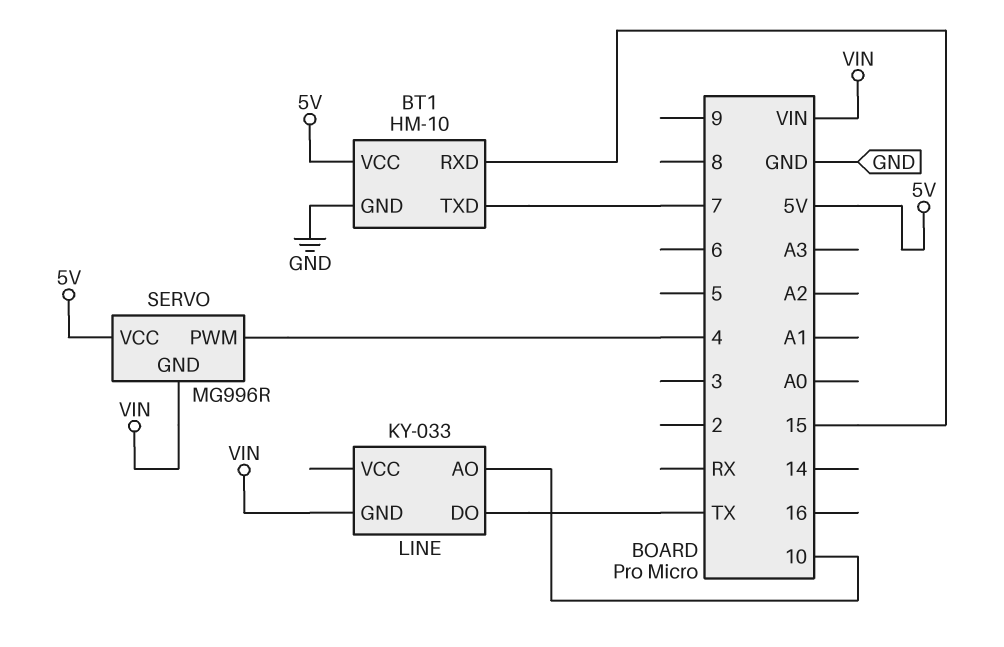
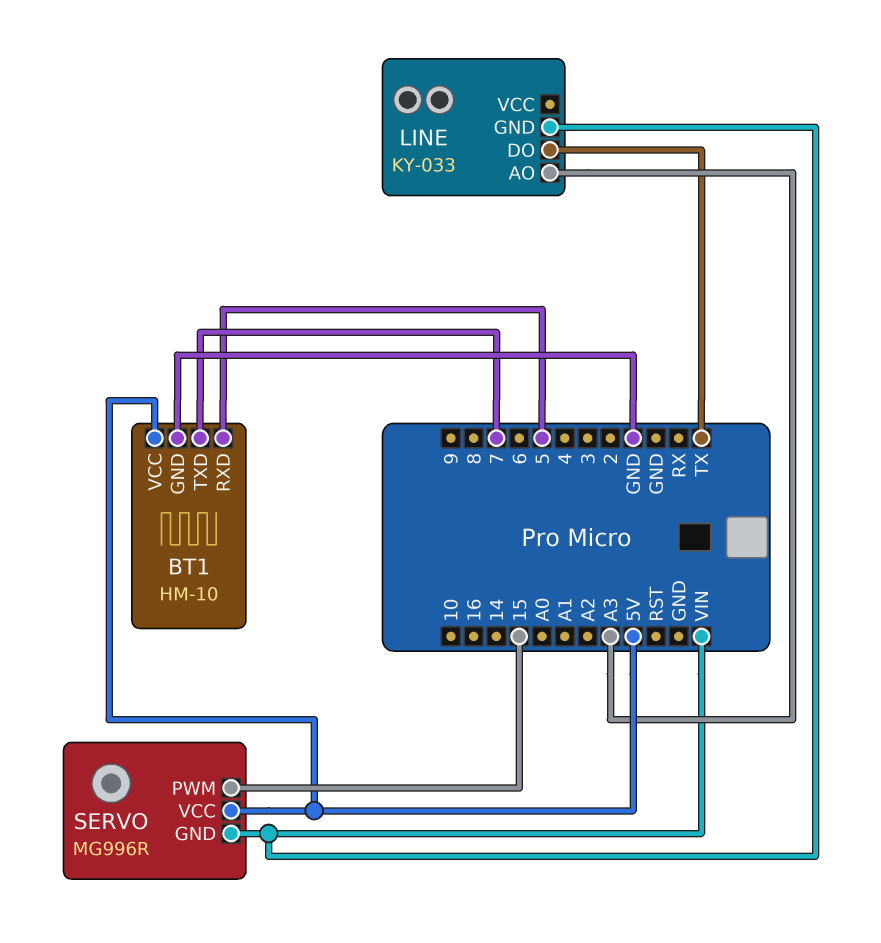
BT1 pin RXD: 15 -> 5
LINE pin AO: 10 -> A3
SERVO pin PWM: 4 -> 15

